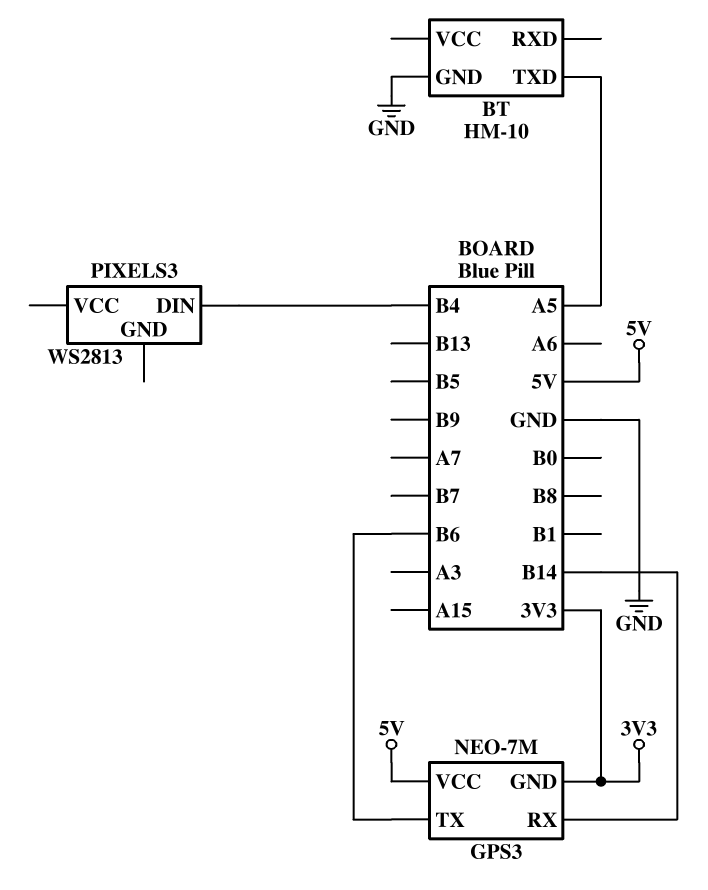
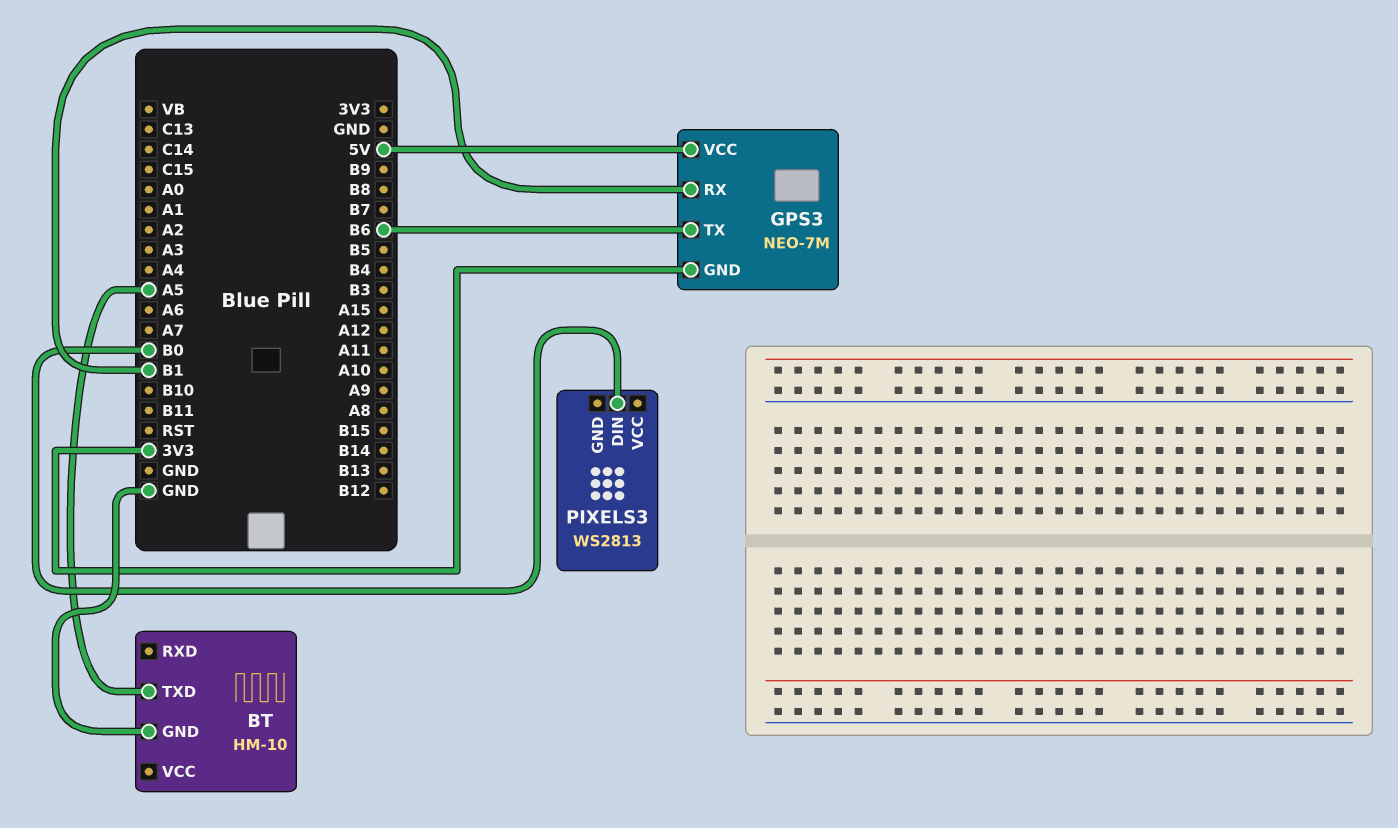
GPS3 pin RX: B14 -> B1
PIXELS3 pin DIN: B4 -> B0

